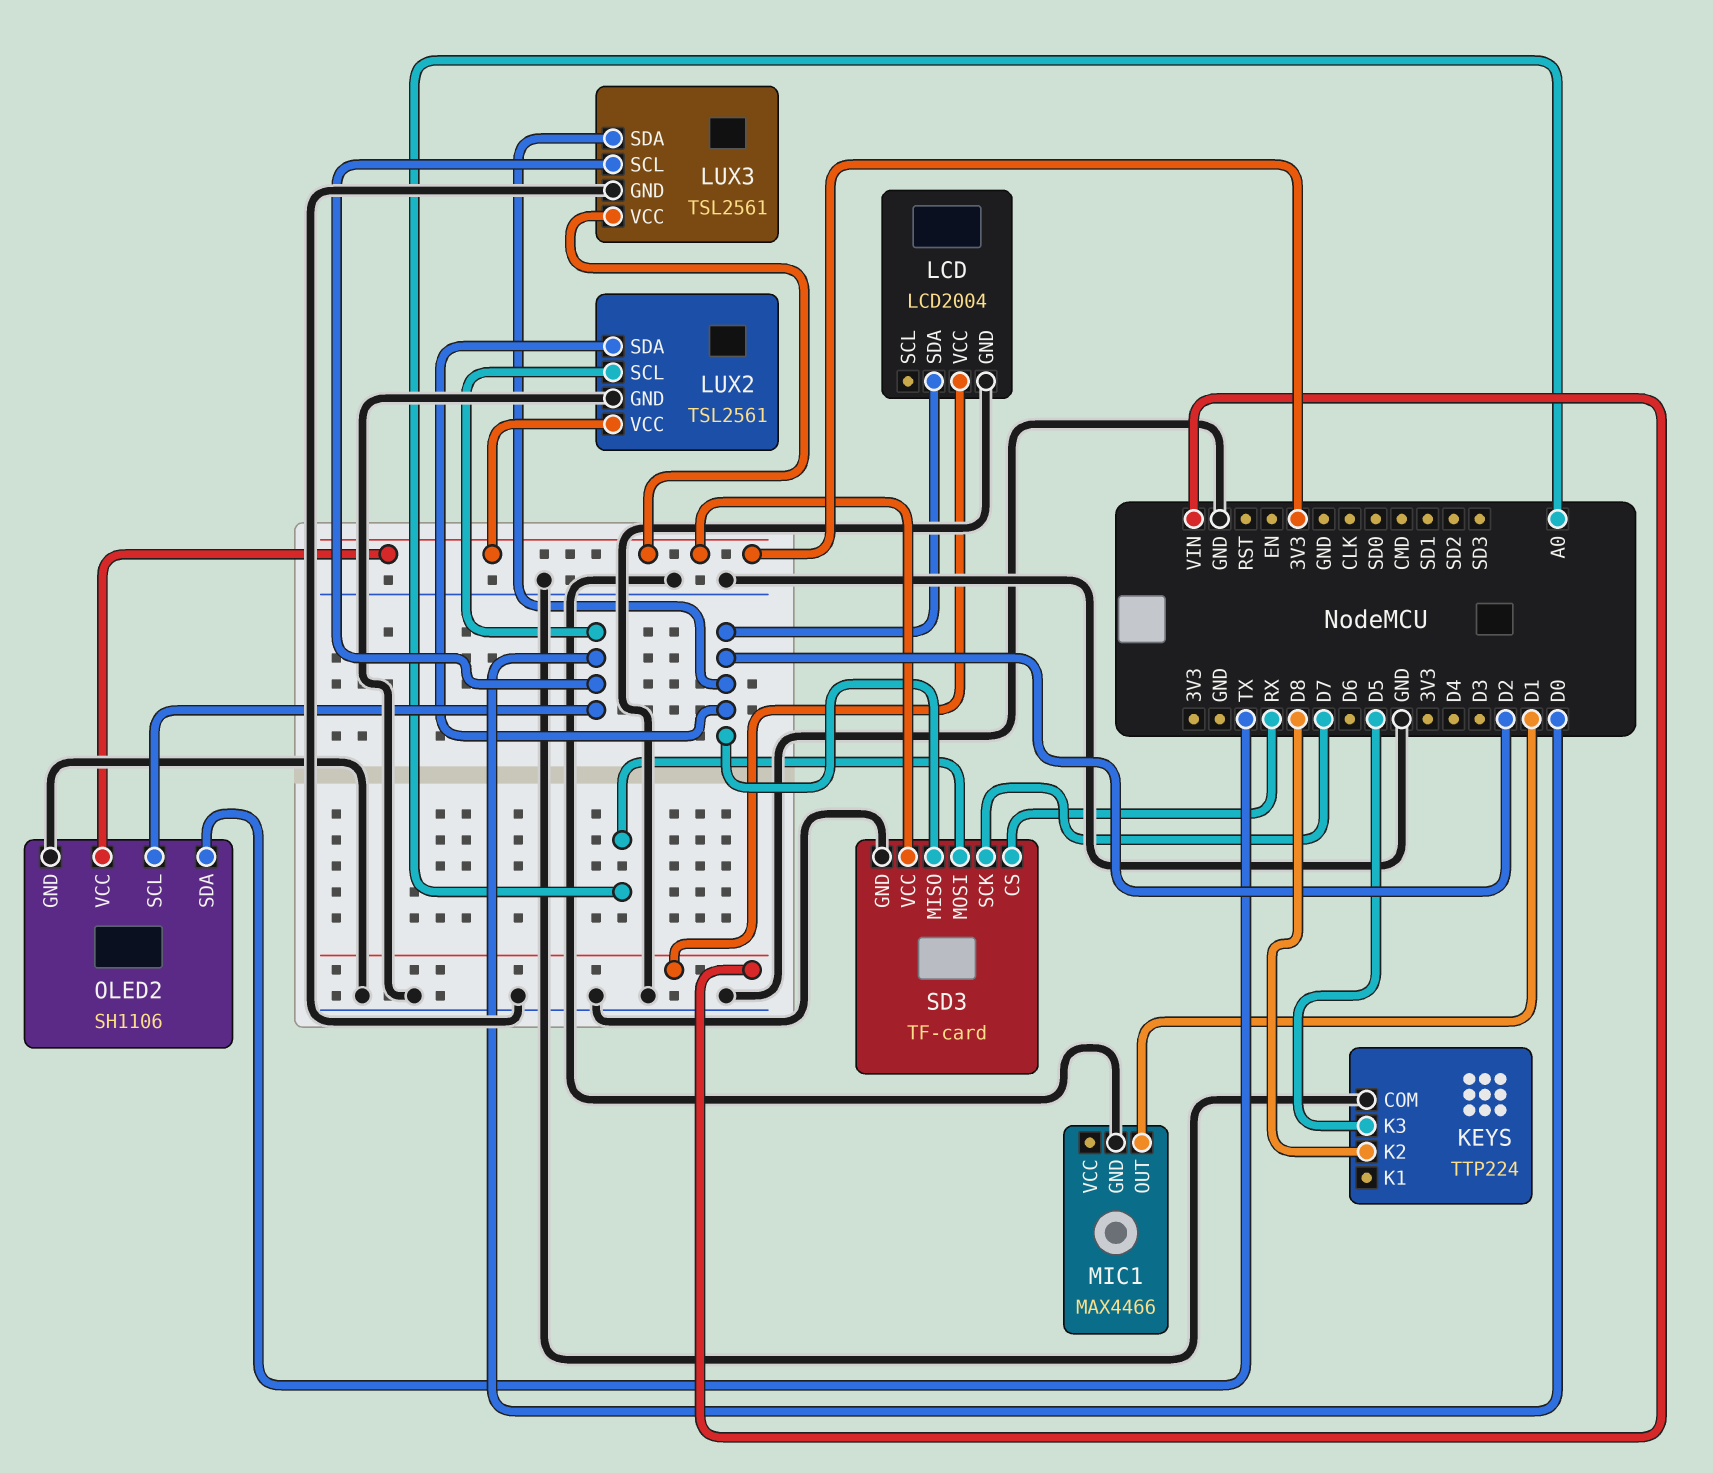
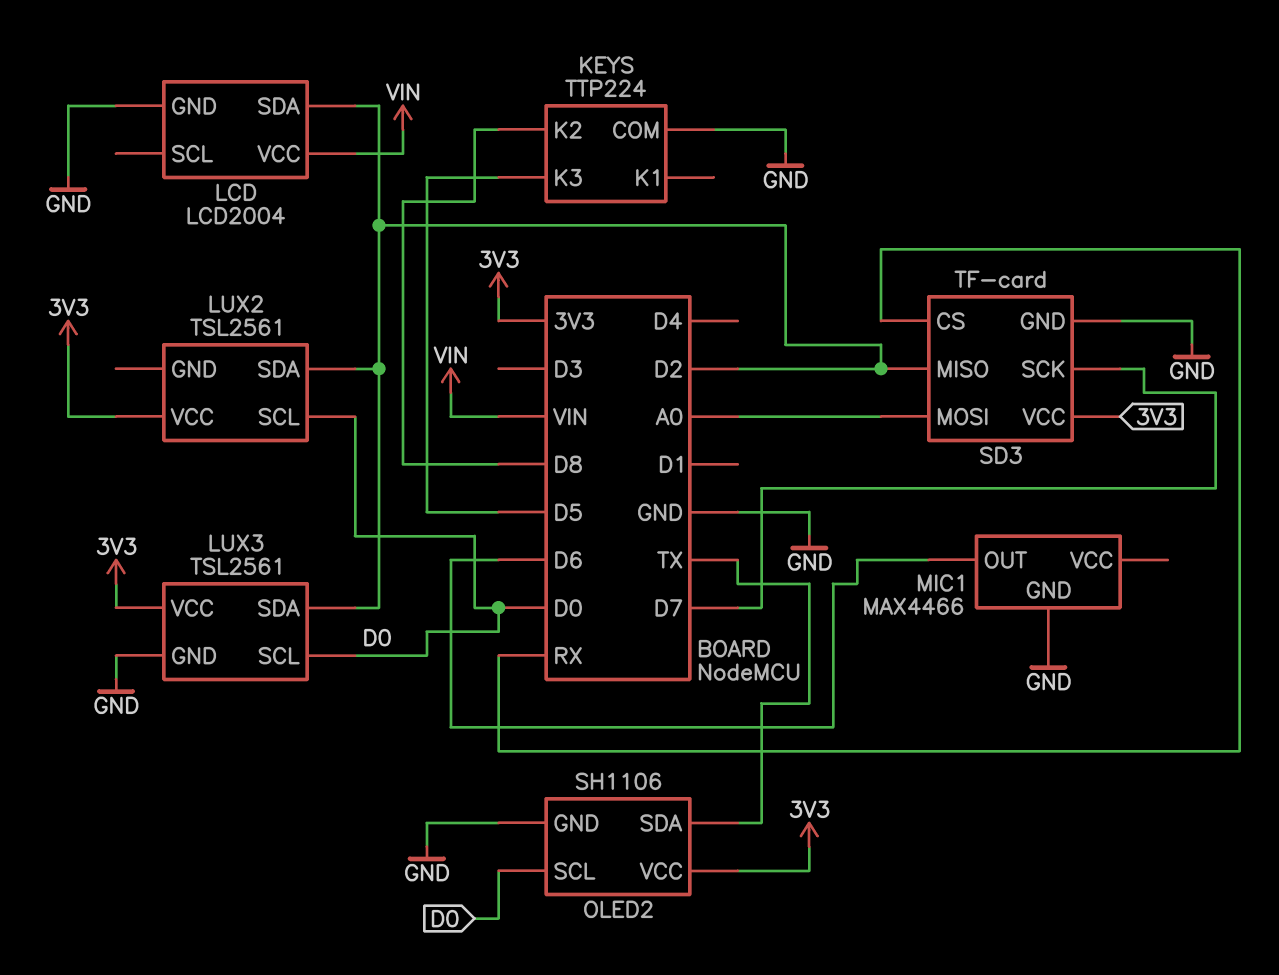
LUX2 pin GND: GND -> none
MIC1 pin OUT: D1 -> D6

